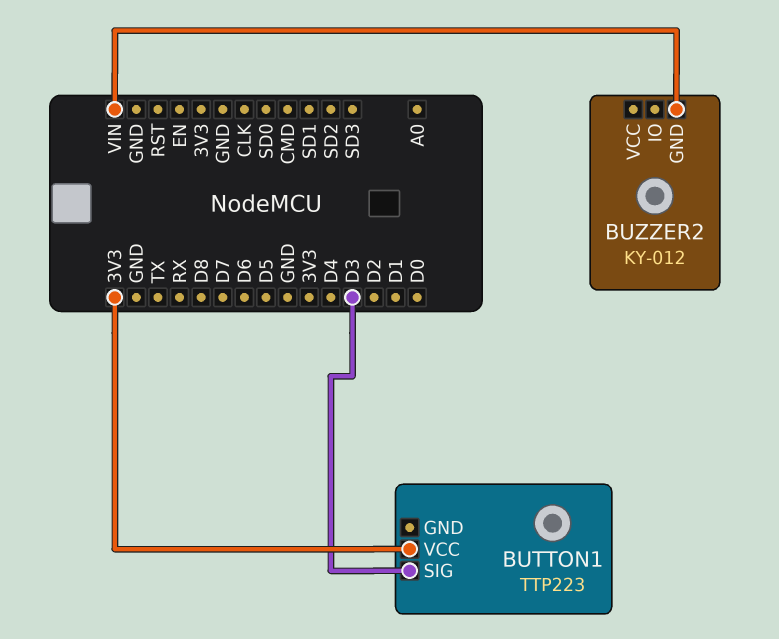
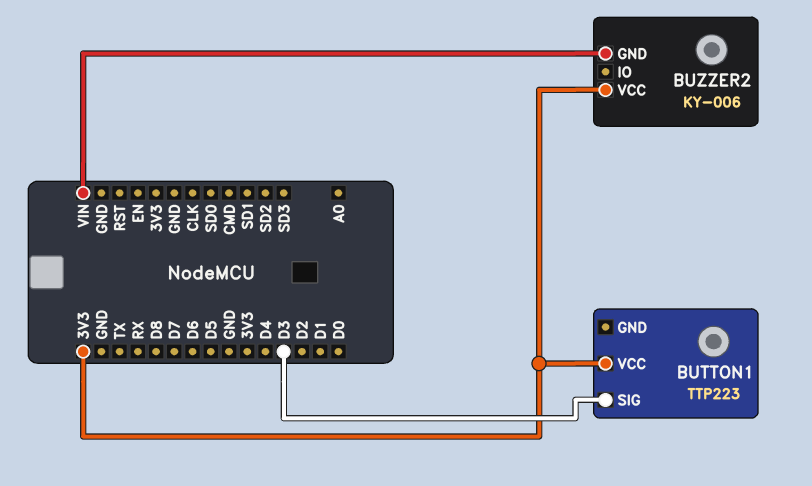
BUZZER2: KY-012 -> KY-006
BUZZER2 pin VCC: none -> 3V3

